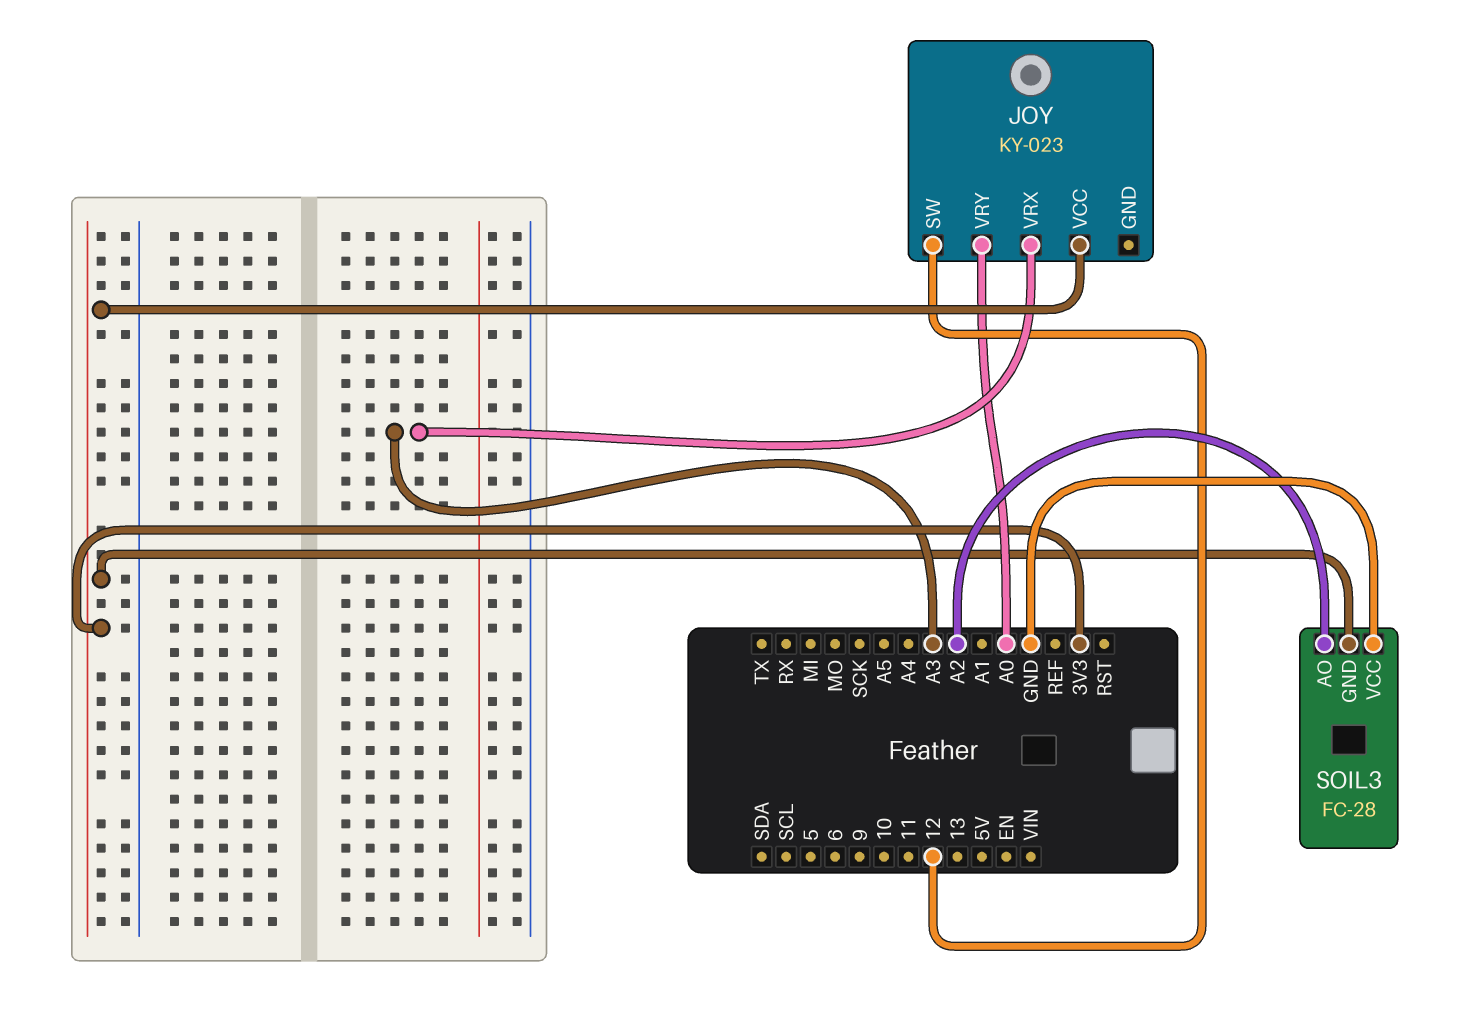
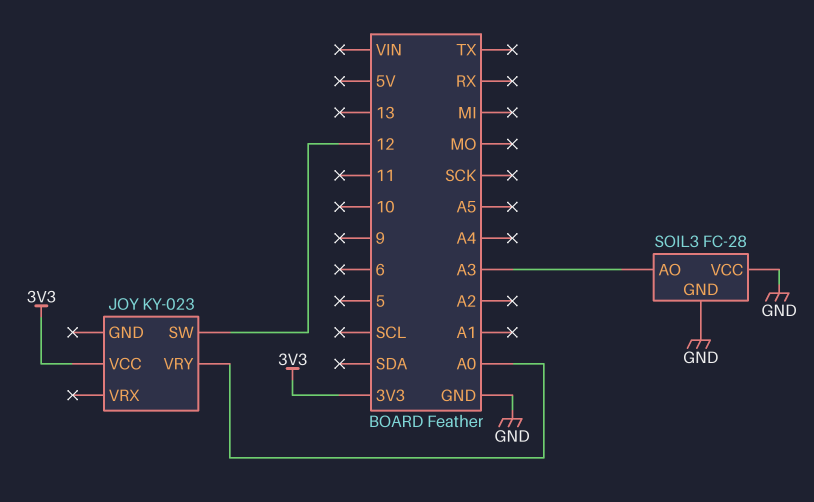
JOY pin VRX: A3 -> none
SOIL3 pin AO: A2 -> A3
SOIL3 pin GND: 3V3 -> GND

